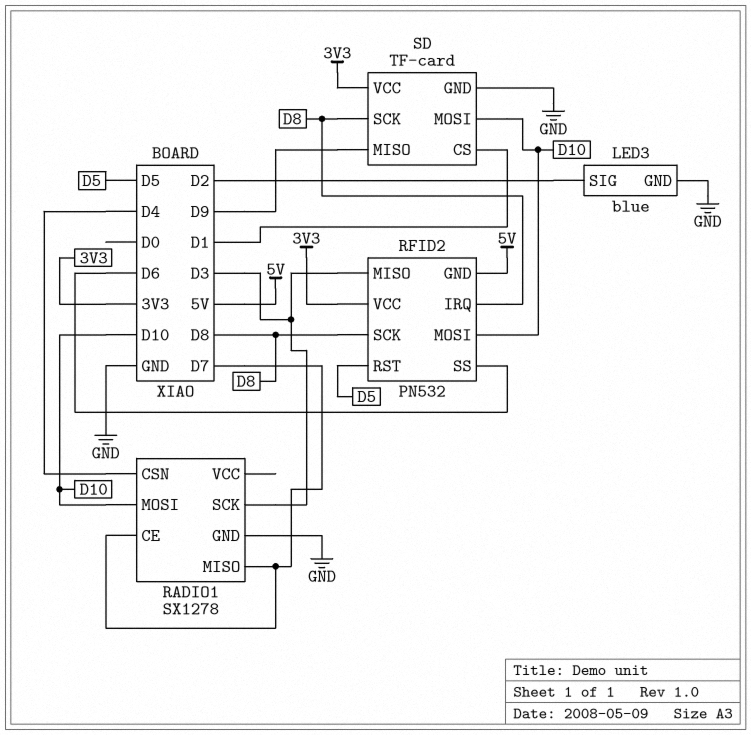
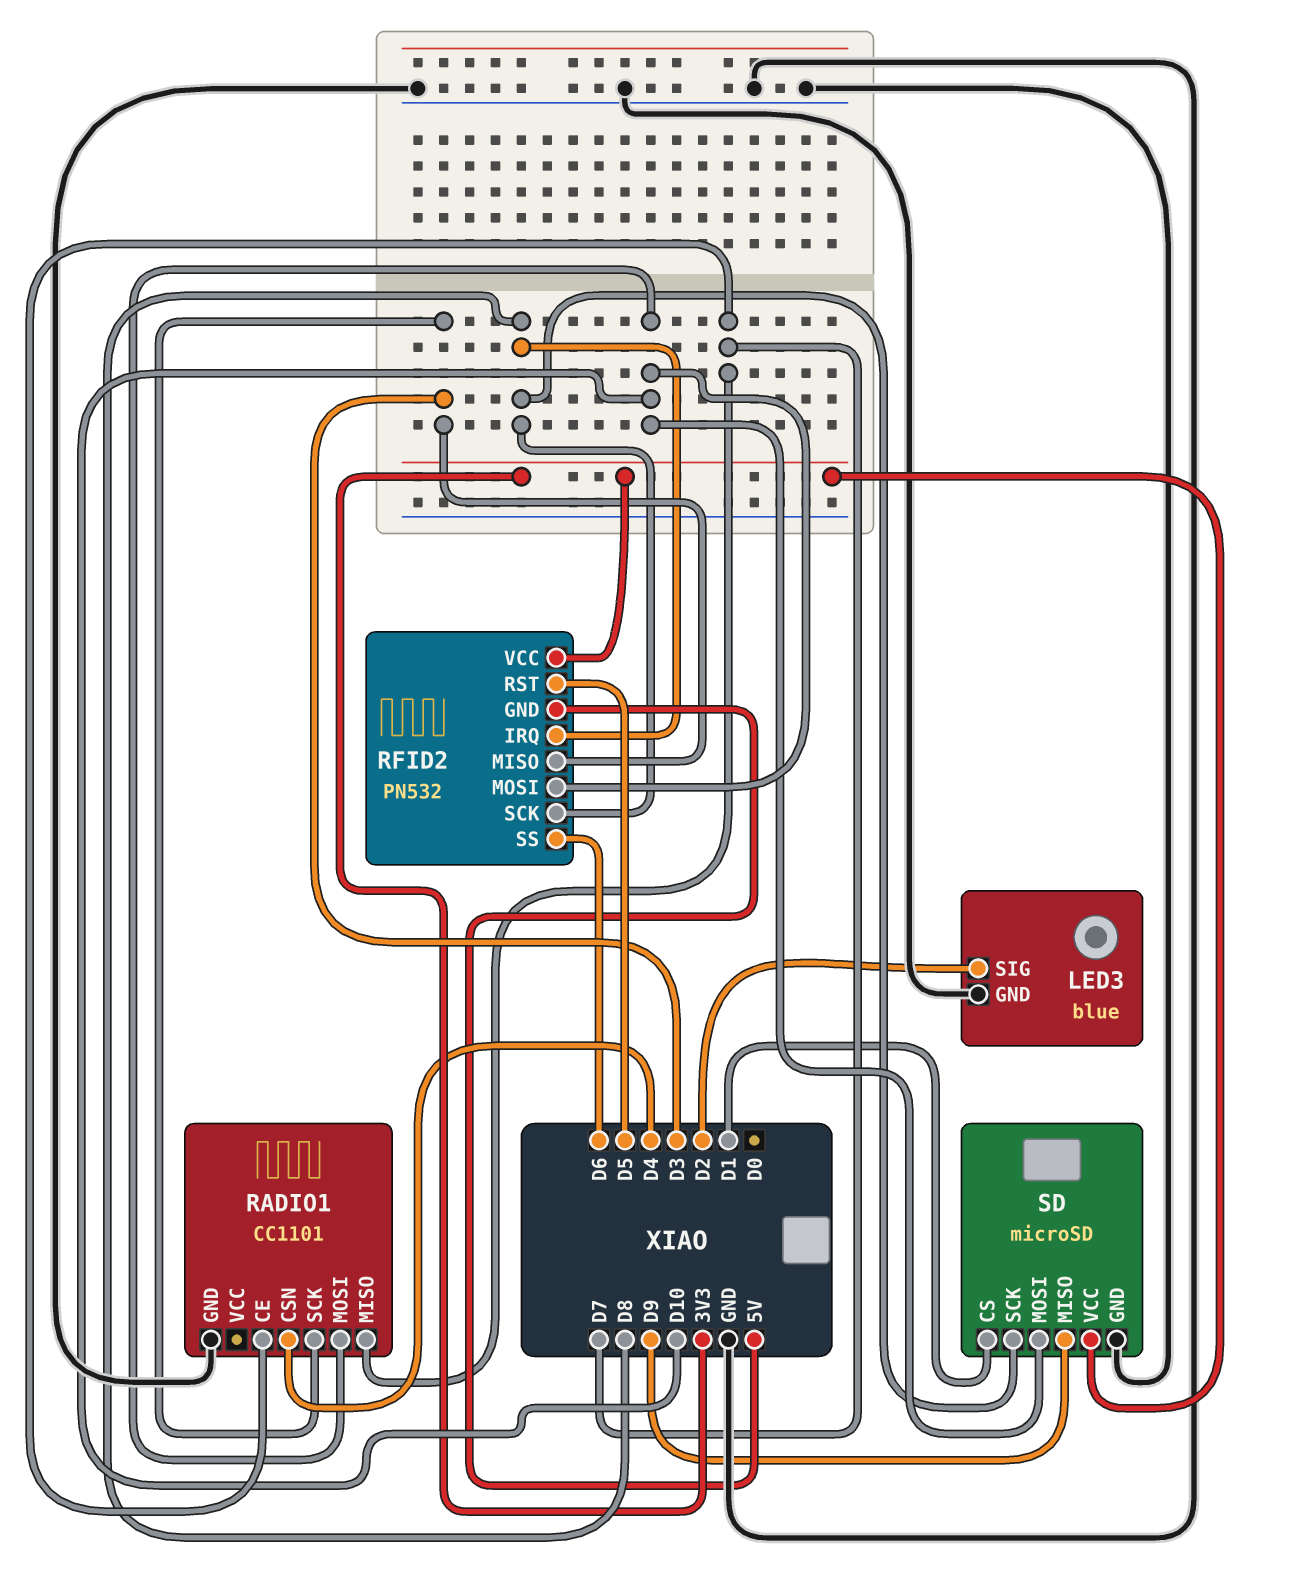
RADIO1: SX1278 -> CC1101
SD: TF-card -> microSD

